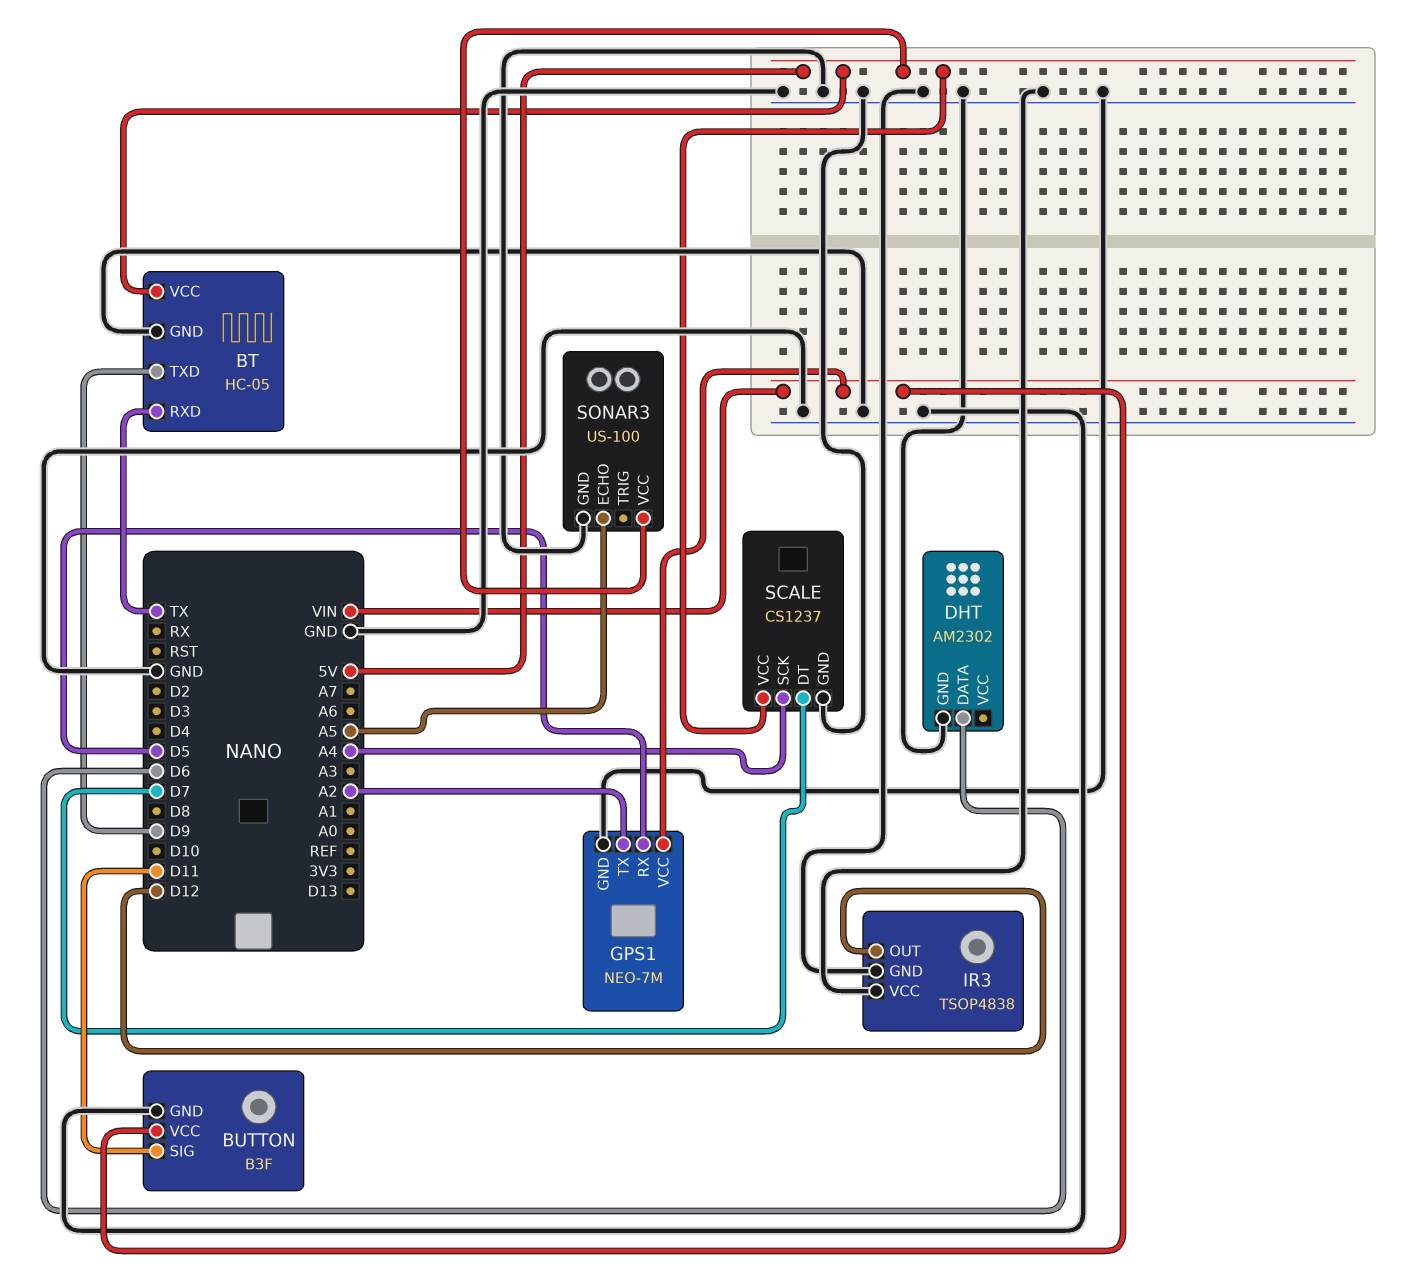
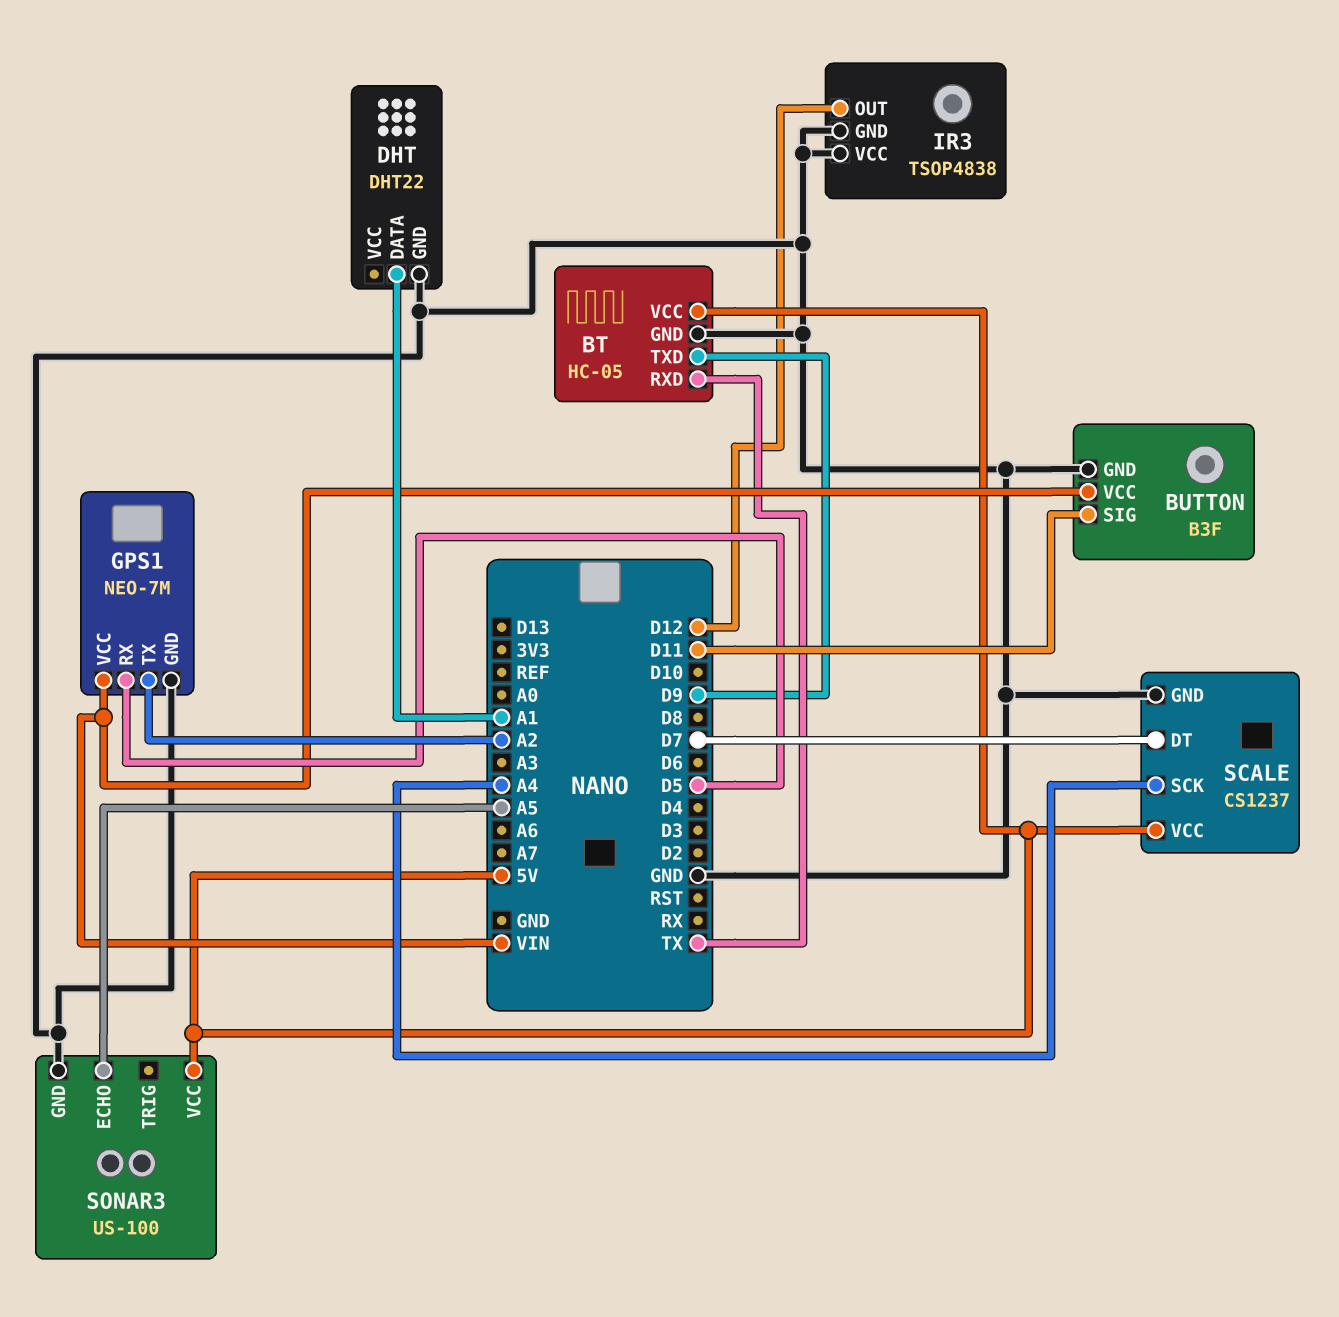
DHT: AM2302 -> DHT22
DHT pin DATA: D6 -> A1

